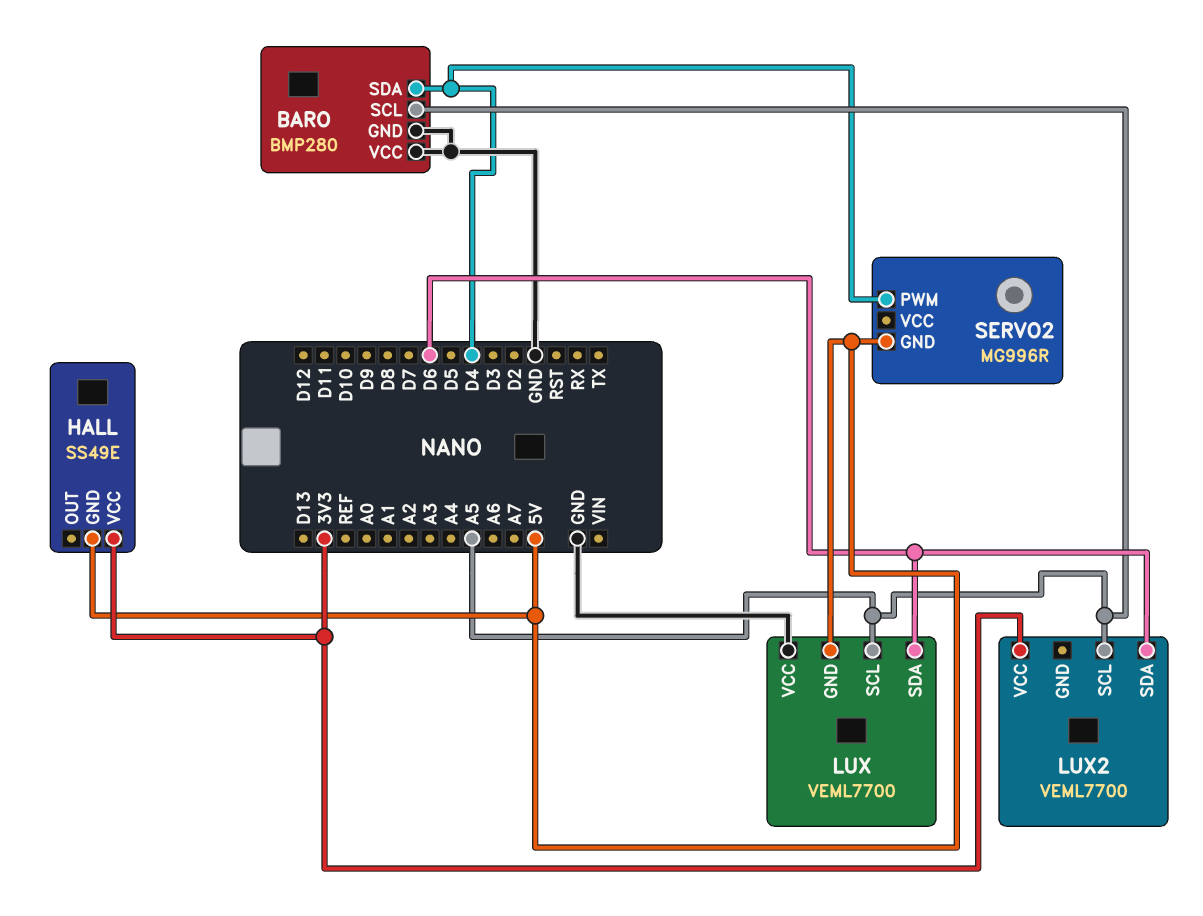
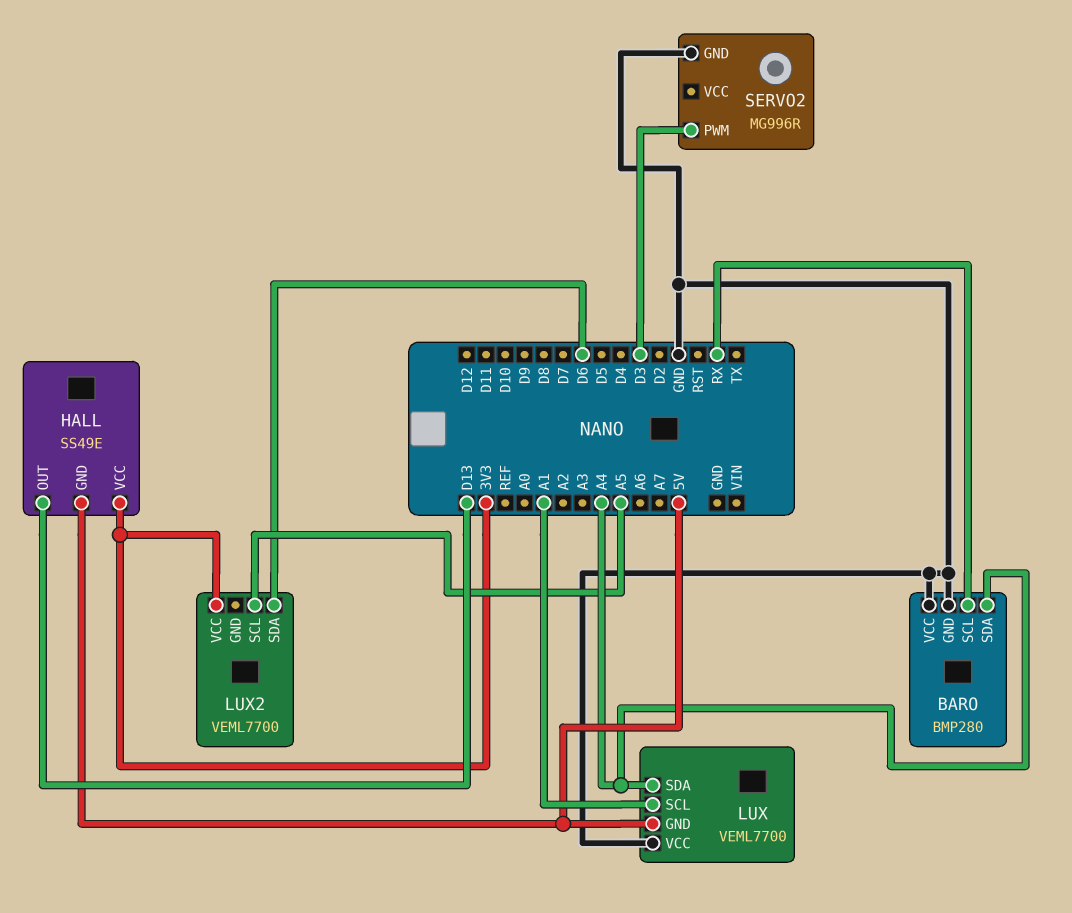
BARO pin SCL: A5 -> RX
BARO pin SDA: D4 -> A4
HALL pin OUT: none -> D13
LUX pin SCL: A5 -> A1
LUX pin SDA: D6 -> A4
SERVO2 pin GND: 5V -> GND
SERVO2 pin PWM: D4 -> D3

